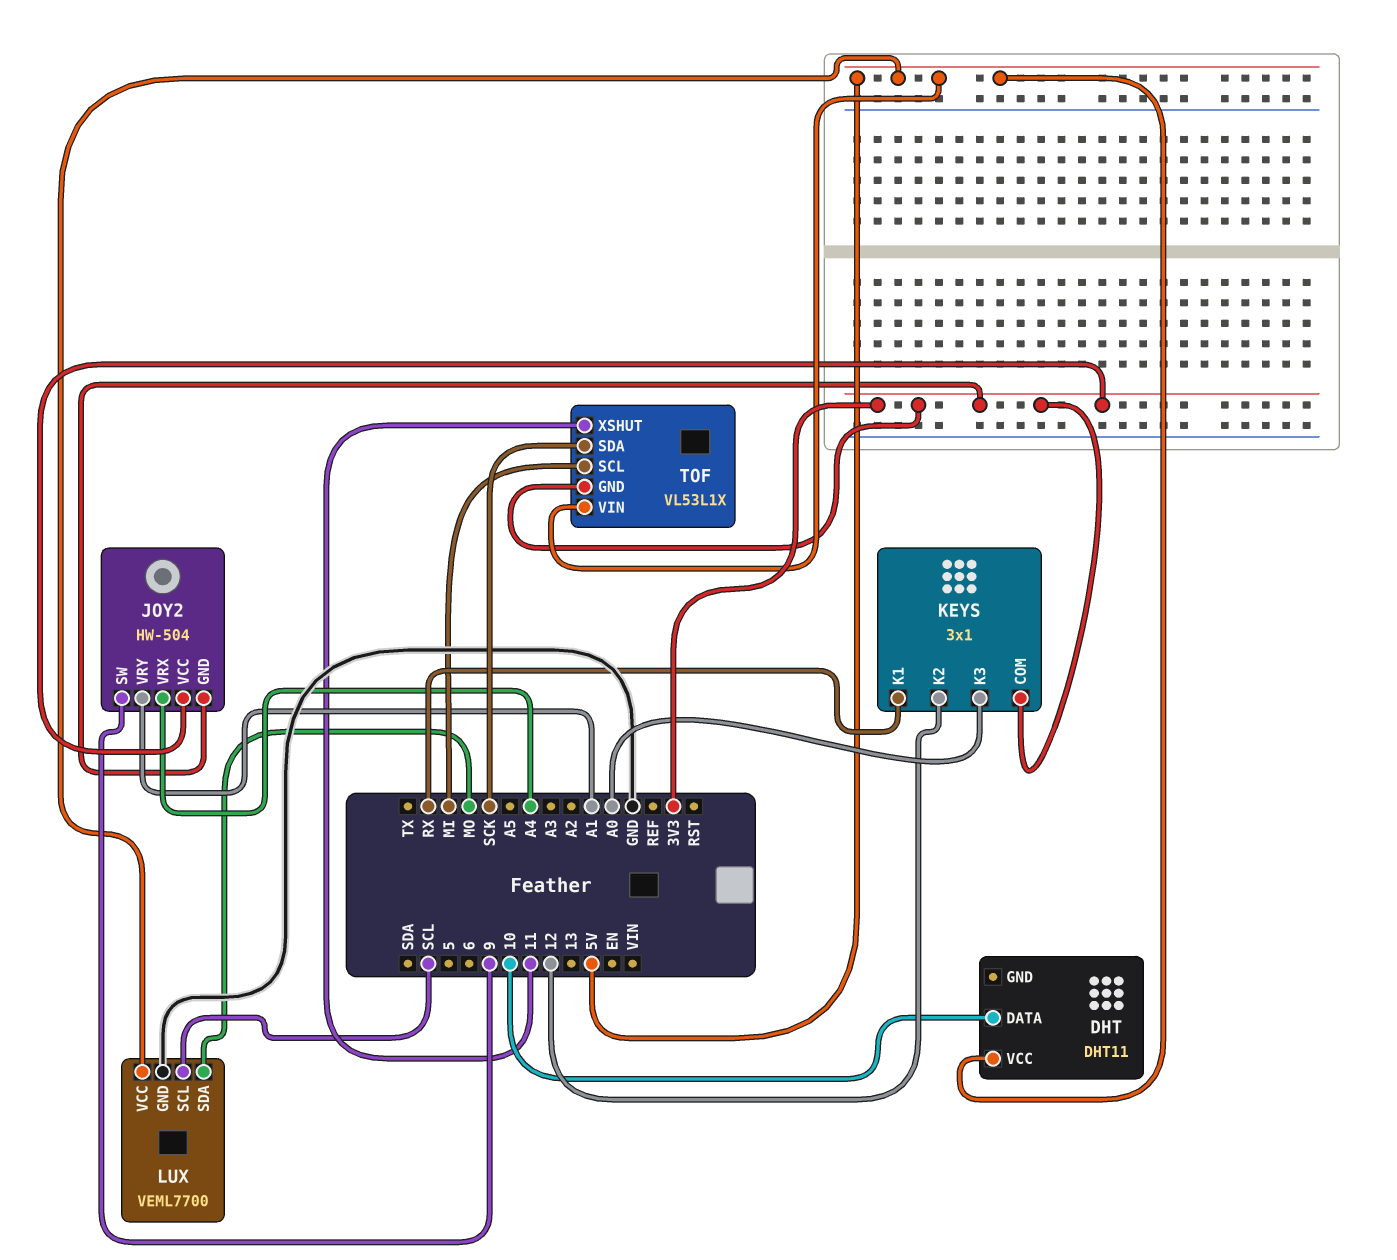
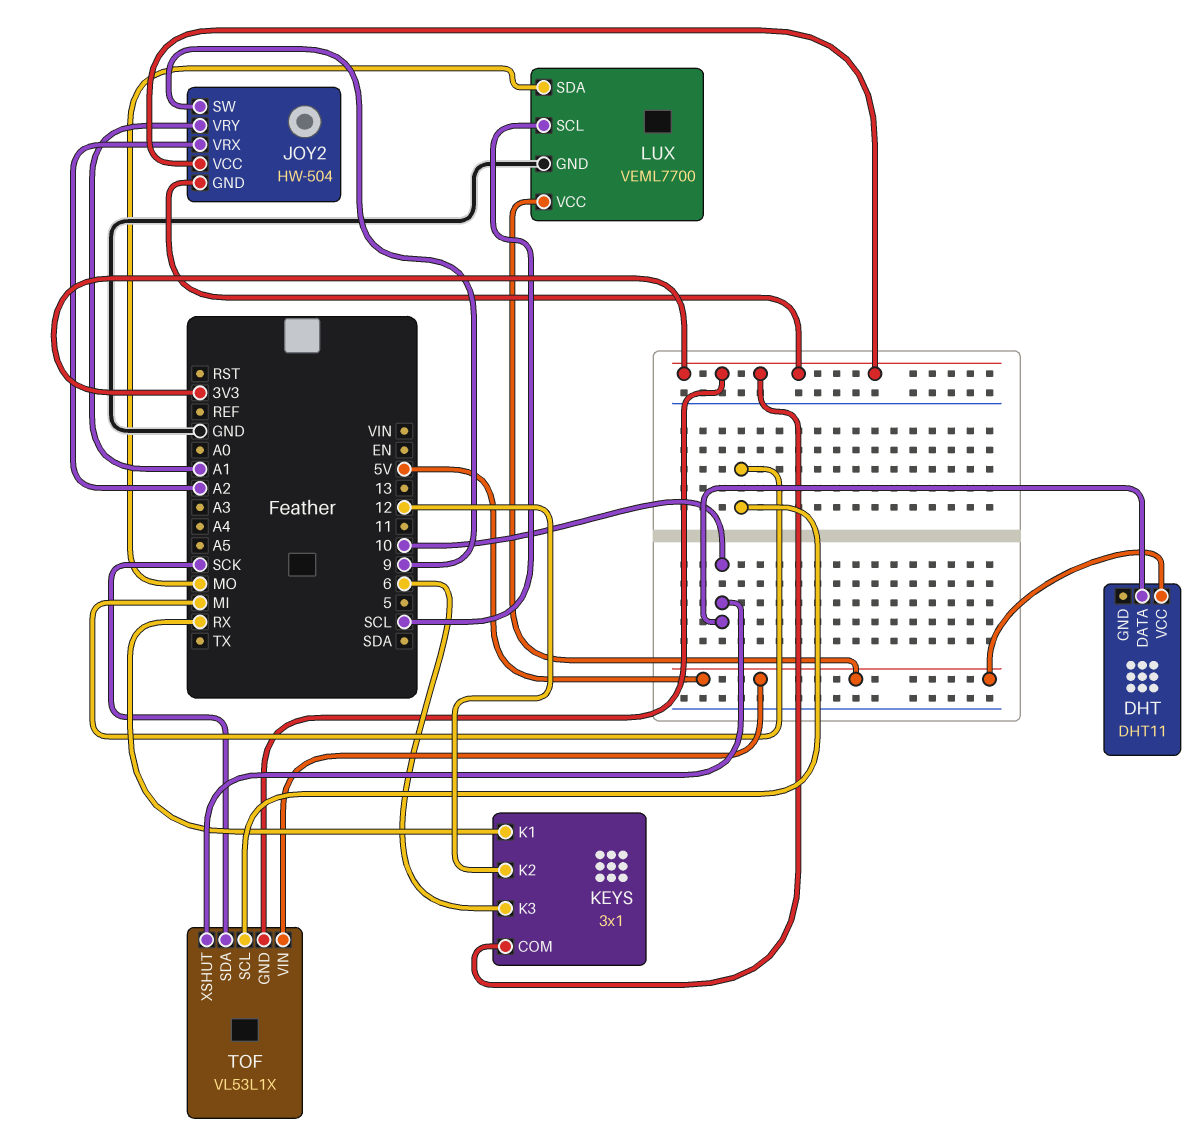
JOY2 pin VRX: A4 -> A2
KEYS pin K3: A0 -> 6
TOF pin XSHUT: 11 -> 10

